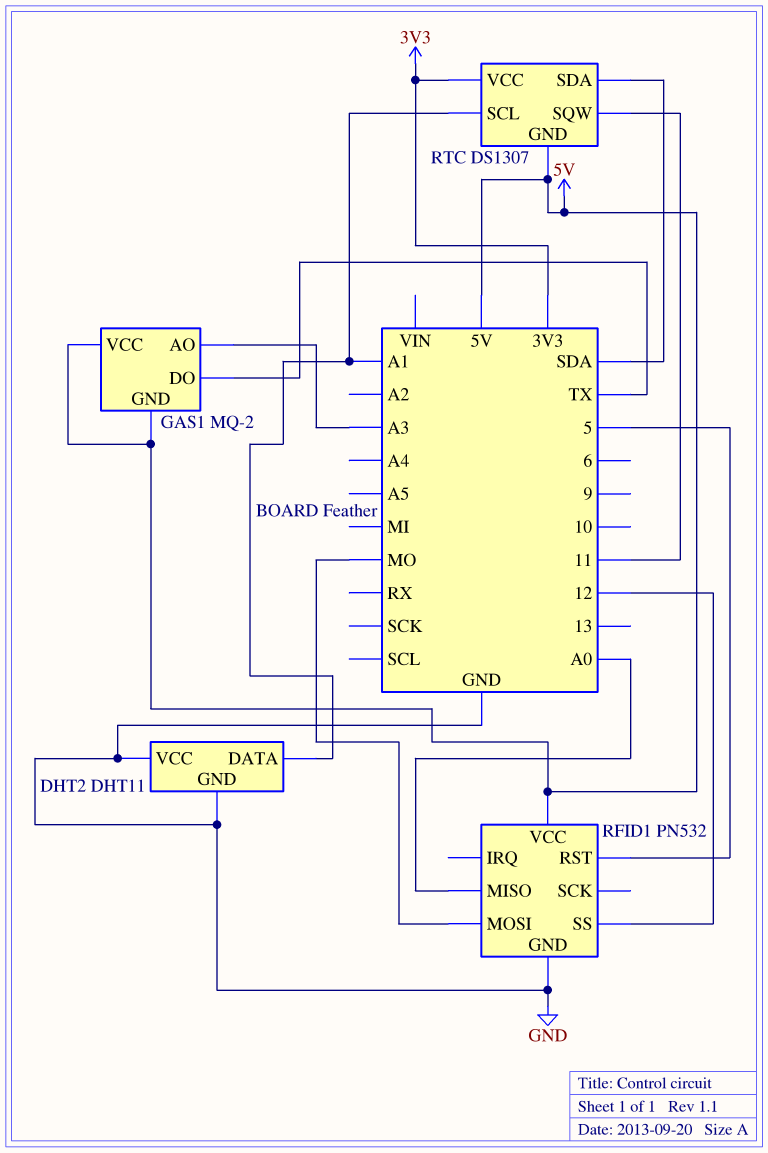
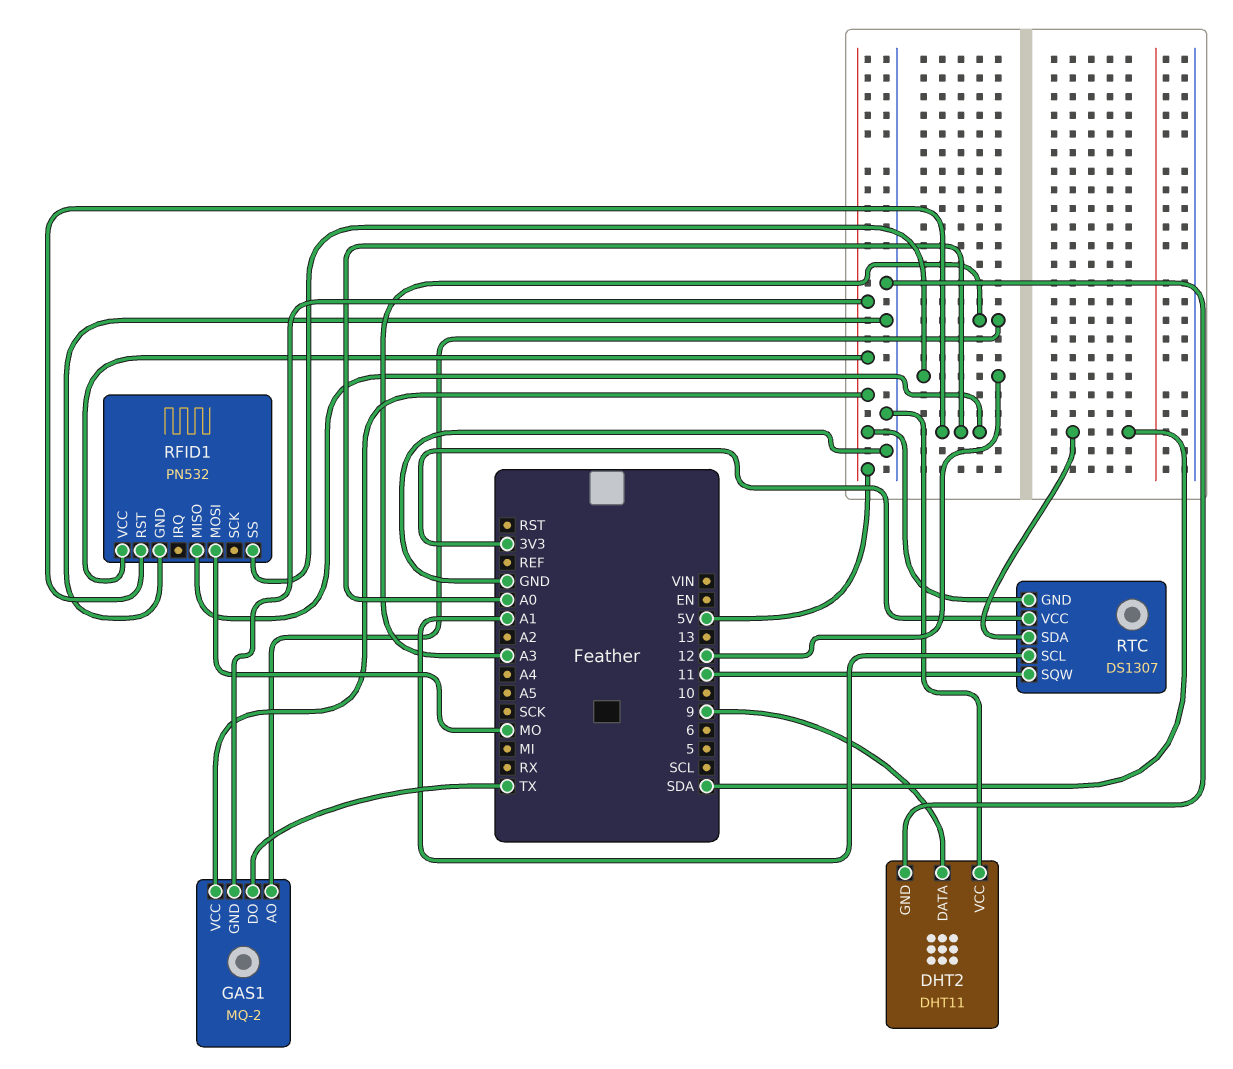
DHT2 pin DATA: A1 -> 9
RFID1 pin RST: 5 -> A0

